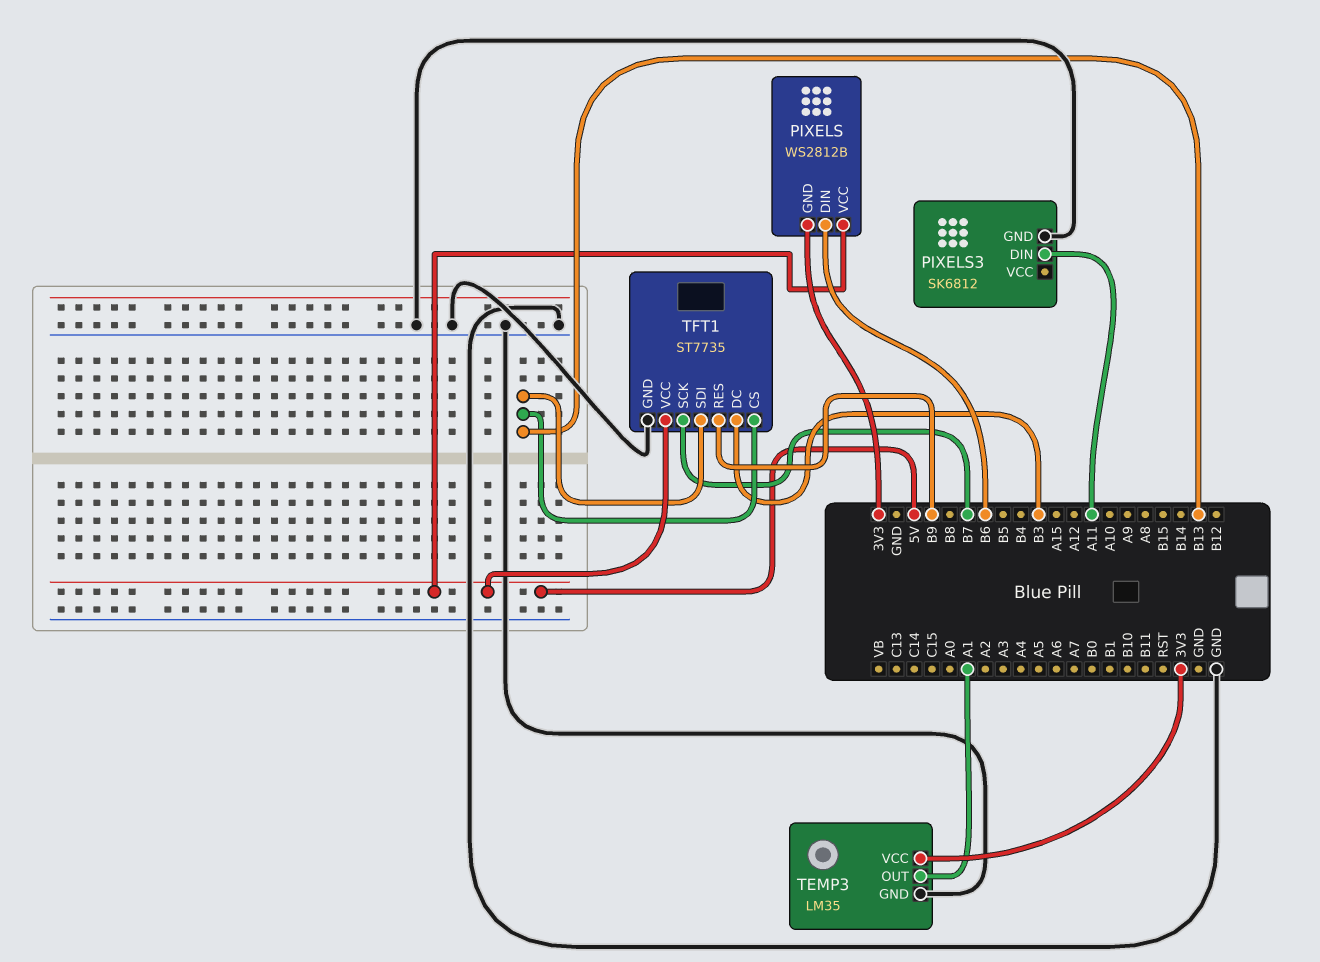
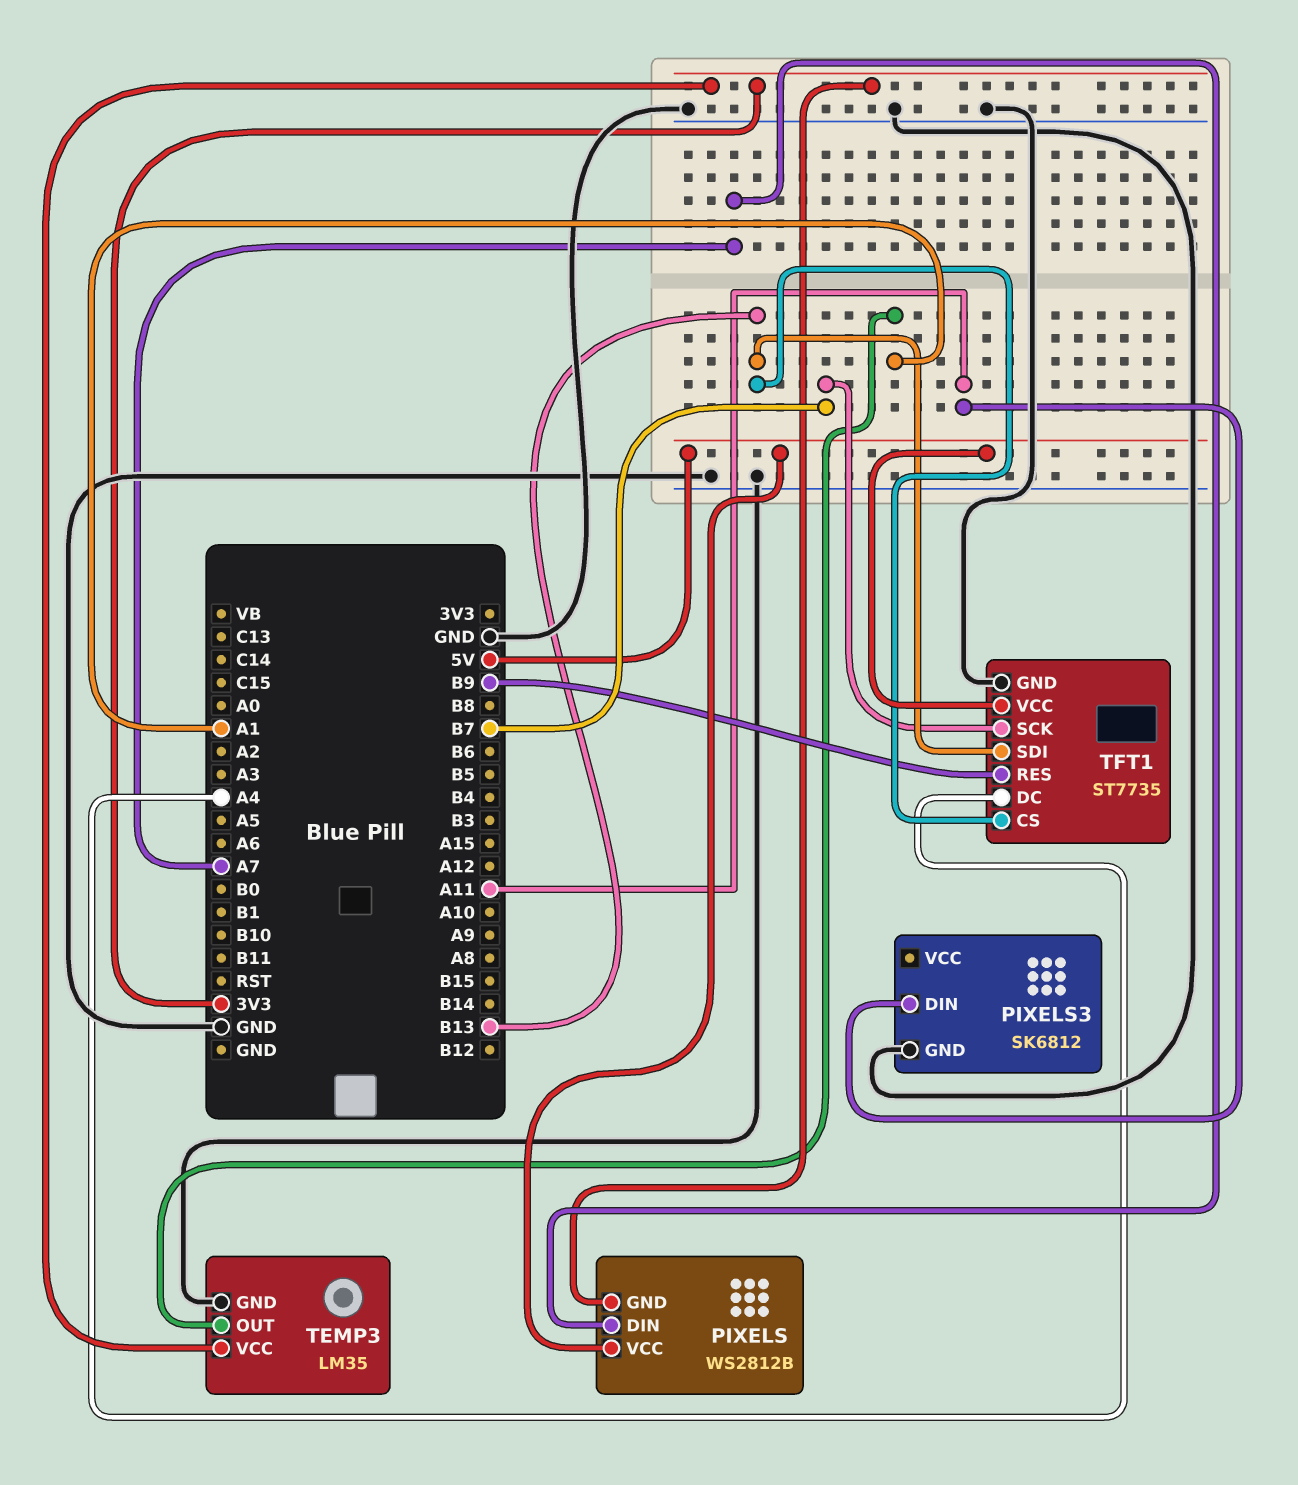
PIXELS pin DIN: B6 -> A7
TFT1 pin DC: B3 -> A4

